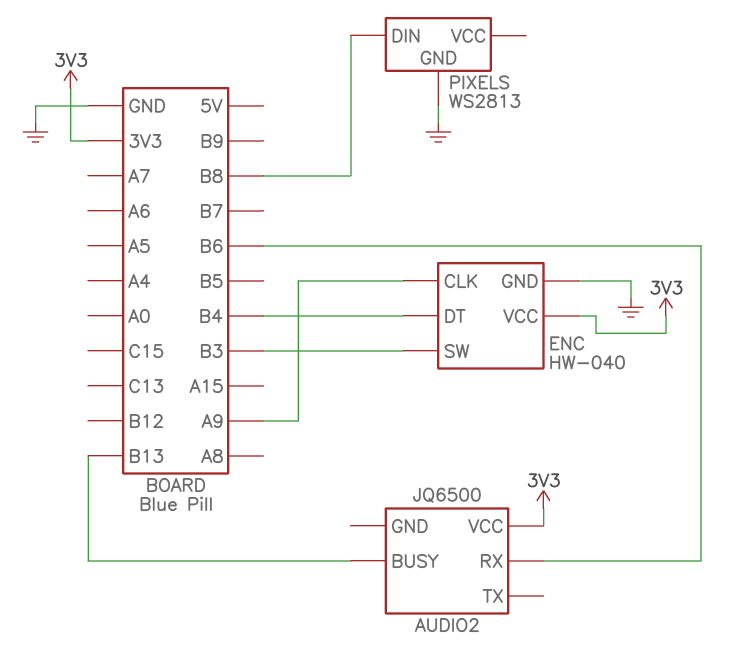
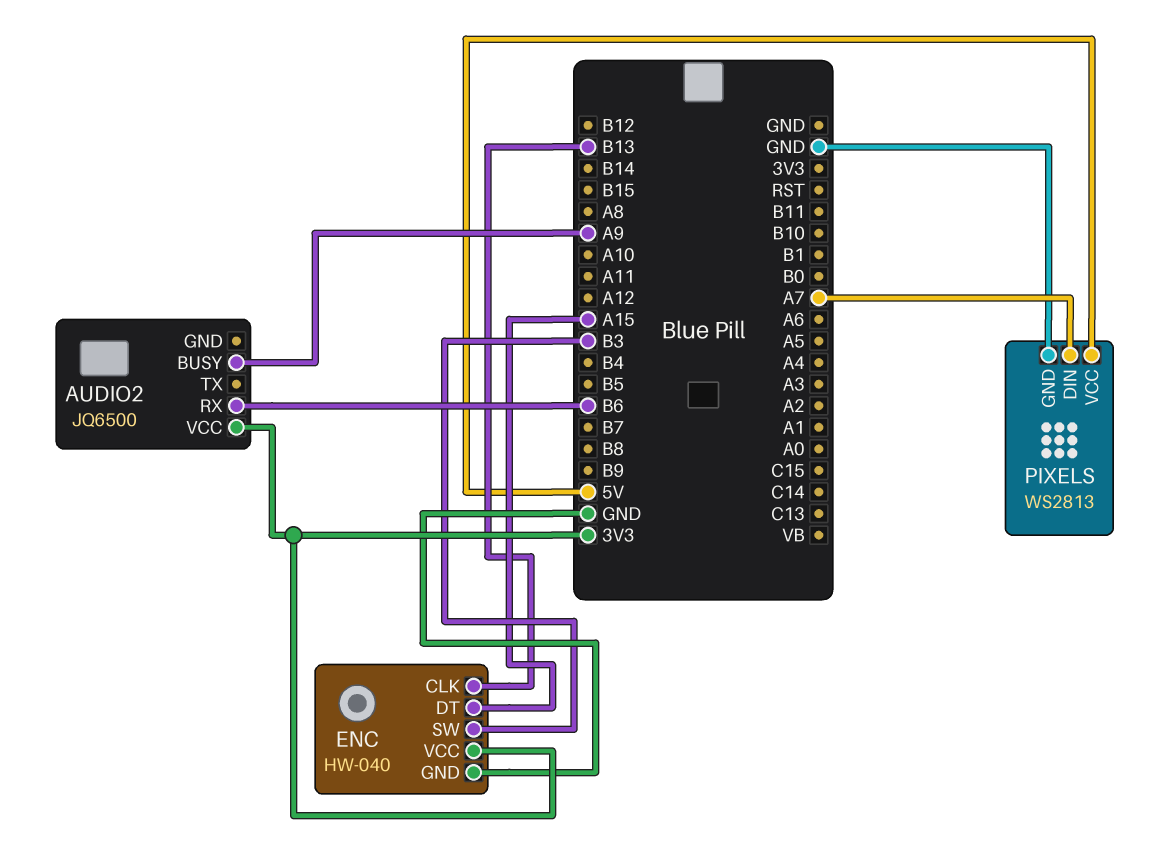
AUDIO2 pin BUSY: B13 -> A9
ENC pin CLK: A9 -> B13
ENC pin DT: B4 -> A15
PIXELS pin DIN: B8 -> A7
PIXELS pin VCC: none -> 5V

